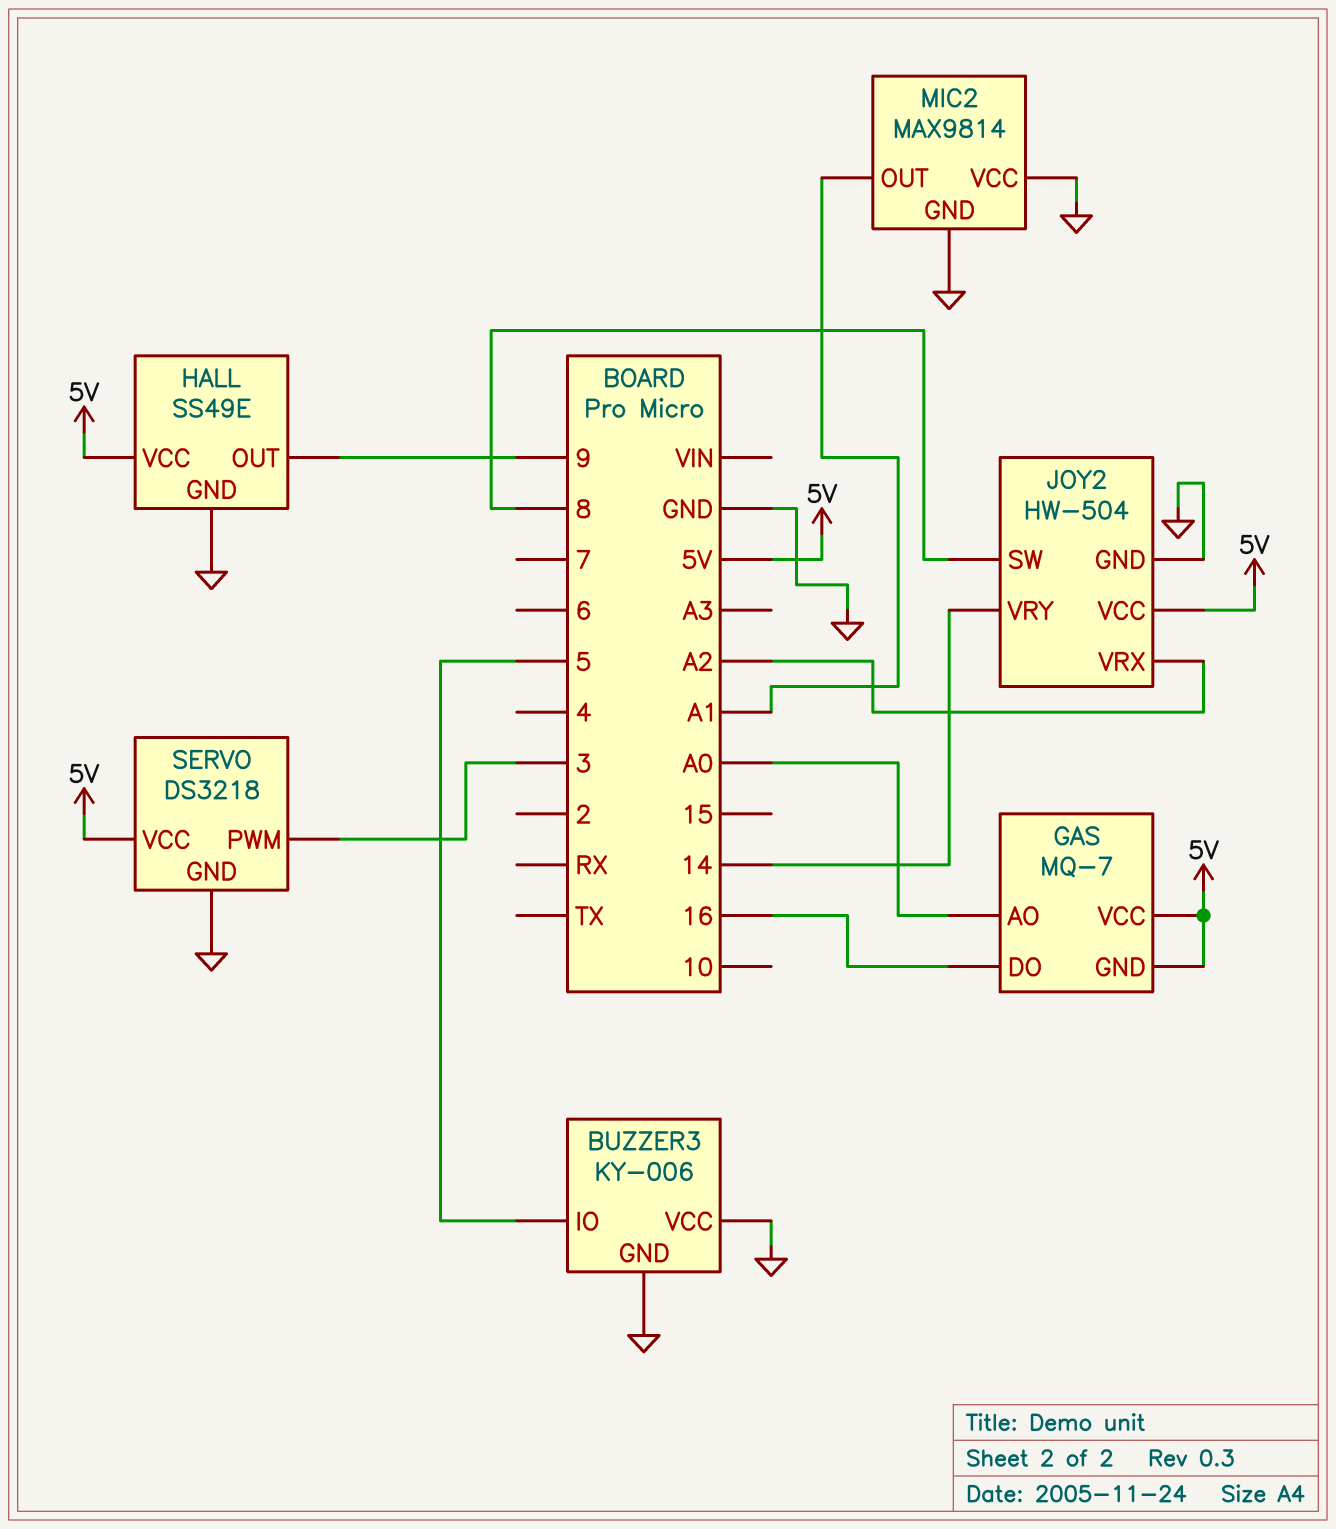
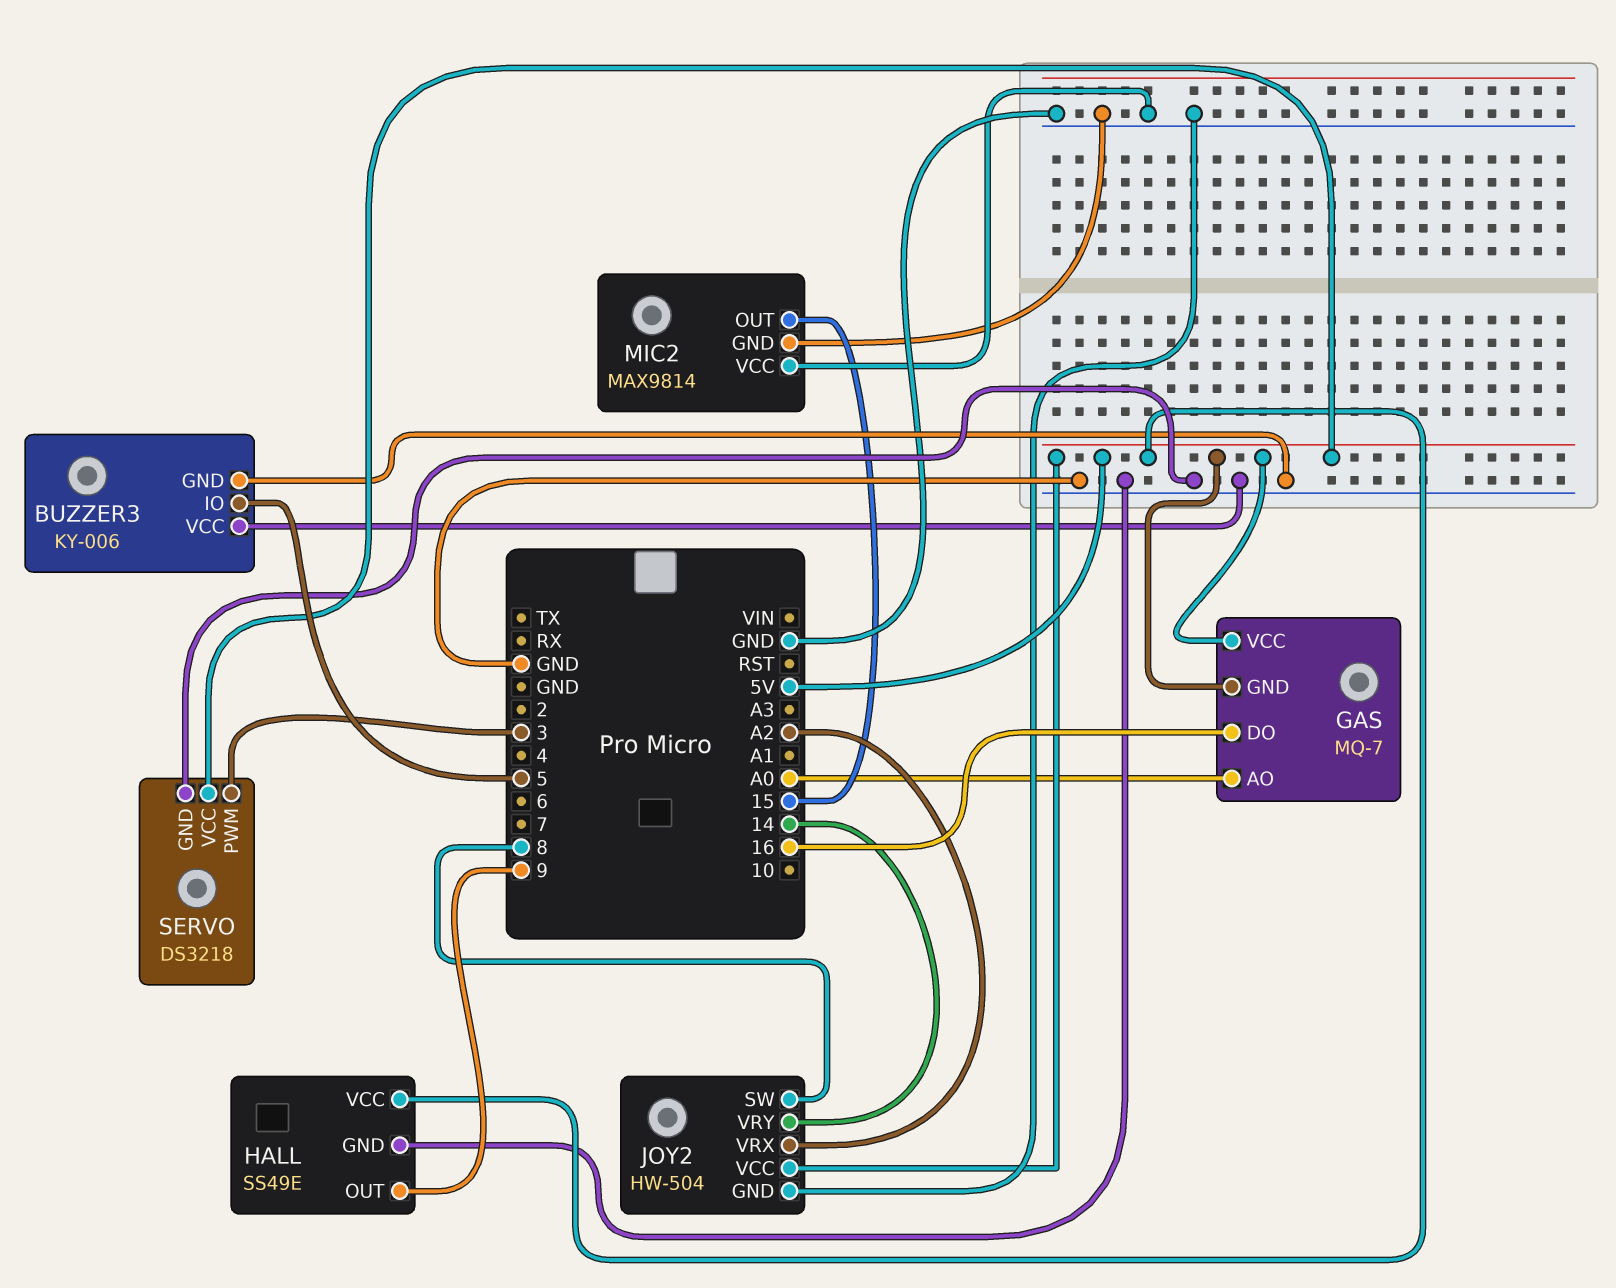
MIC2 pin OUT: A1 -> 15

